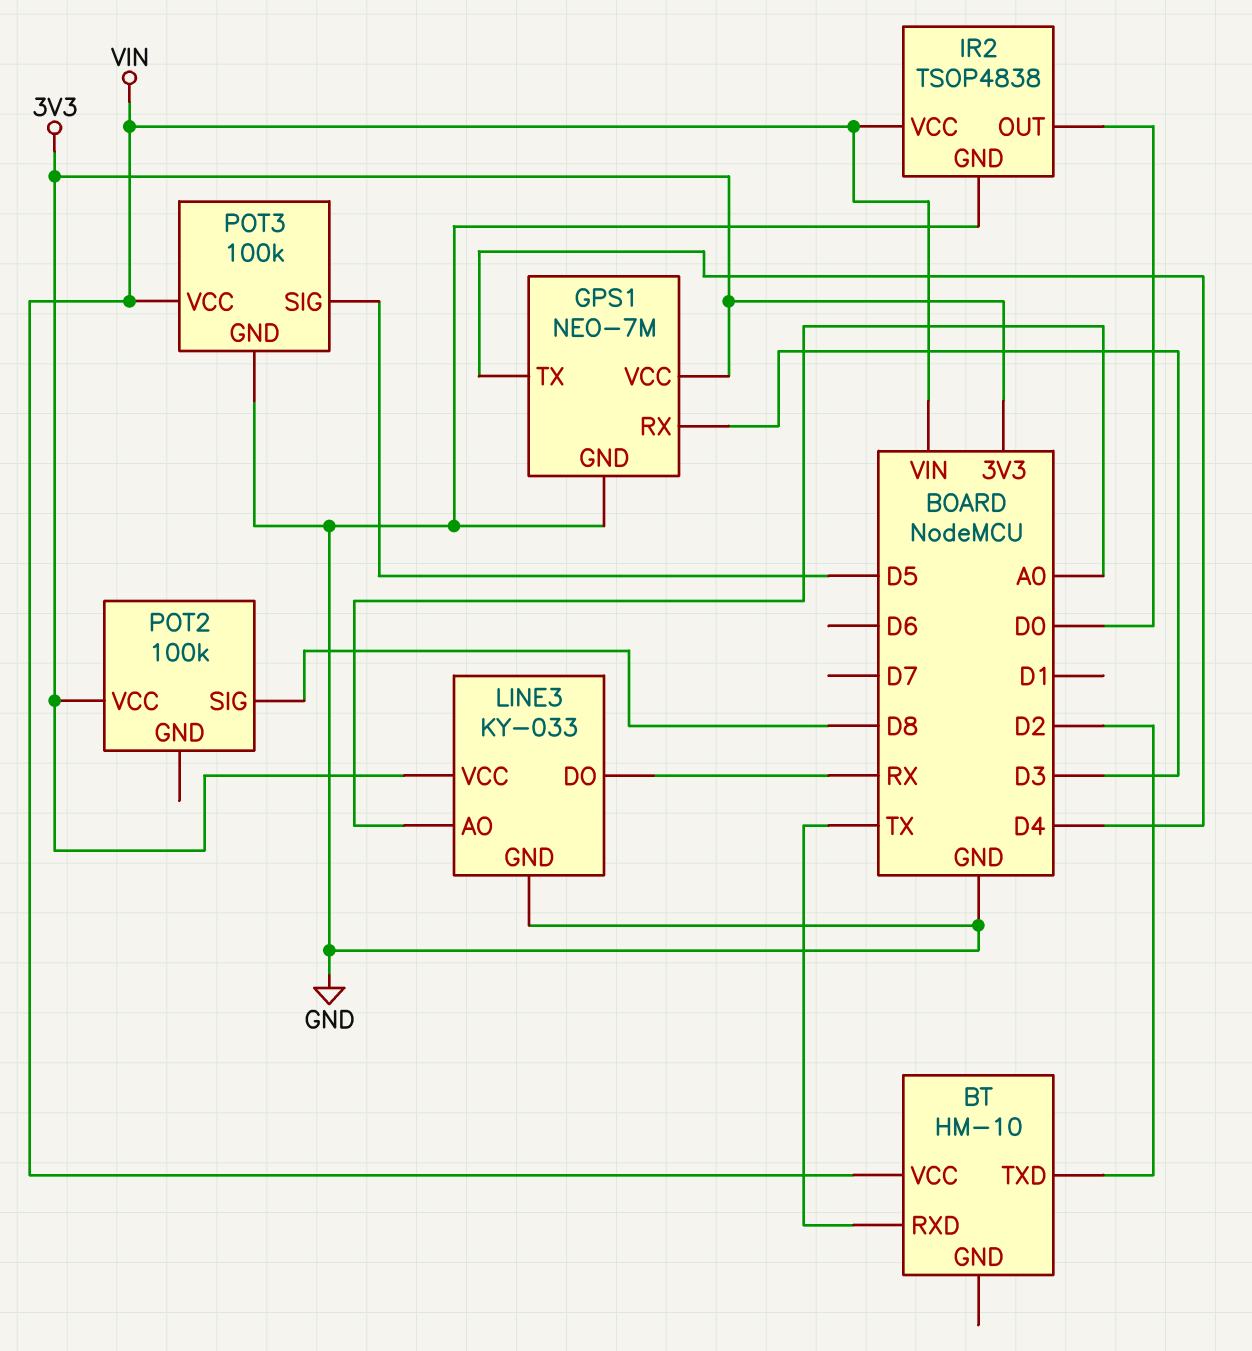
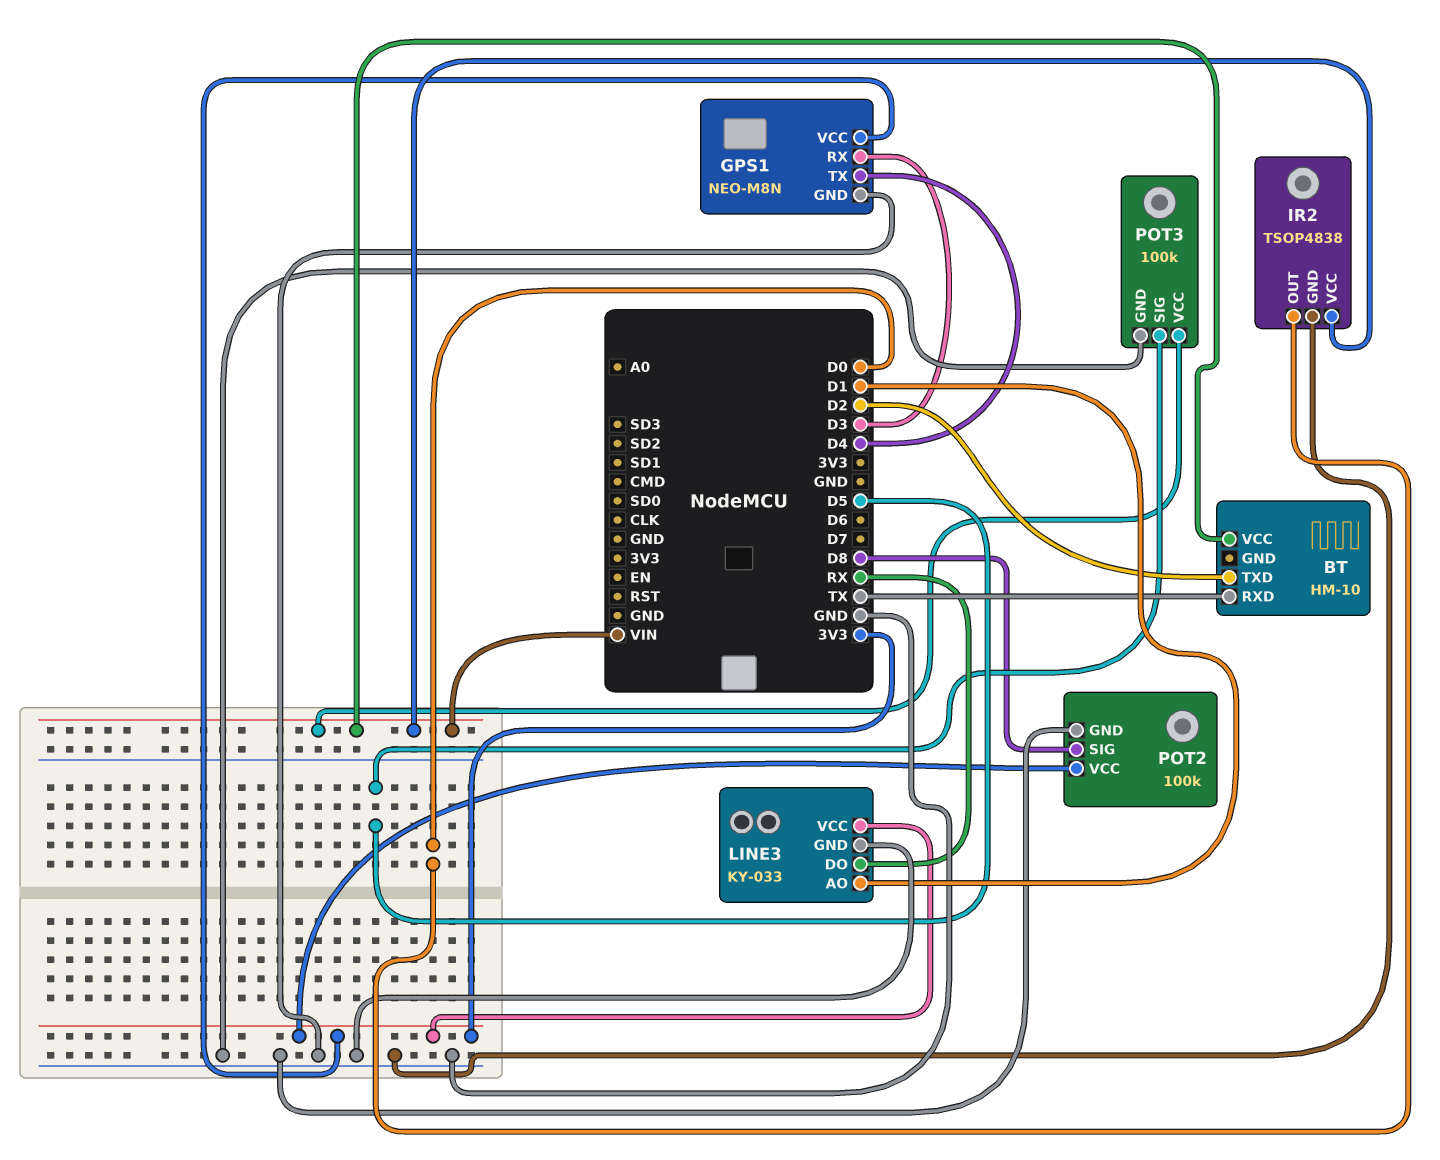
GPS1: NEO-7M -> NEO-M8N
LINE3 pin AO: A0 -> D1
POT2 pin GND: none -> GND

